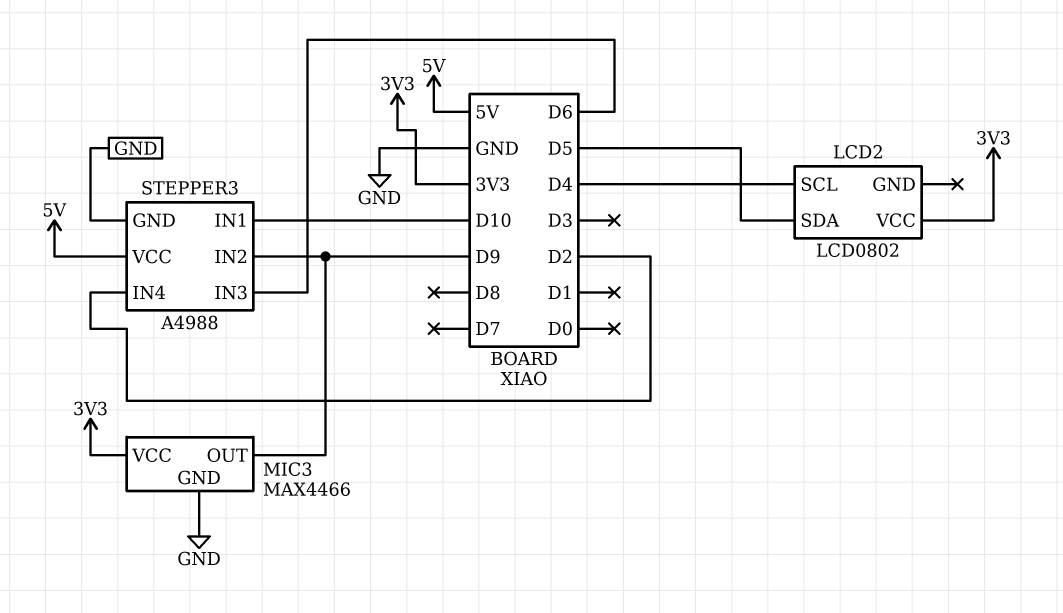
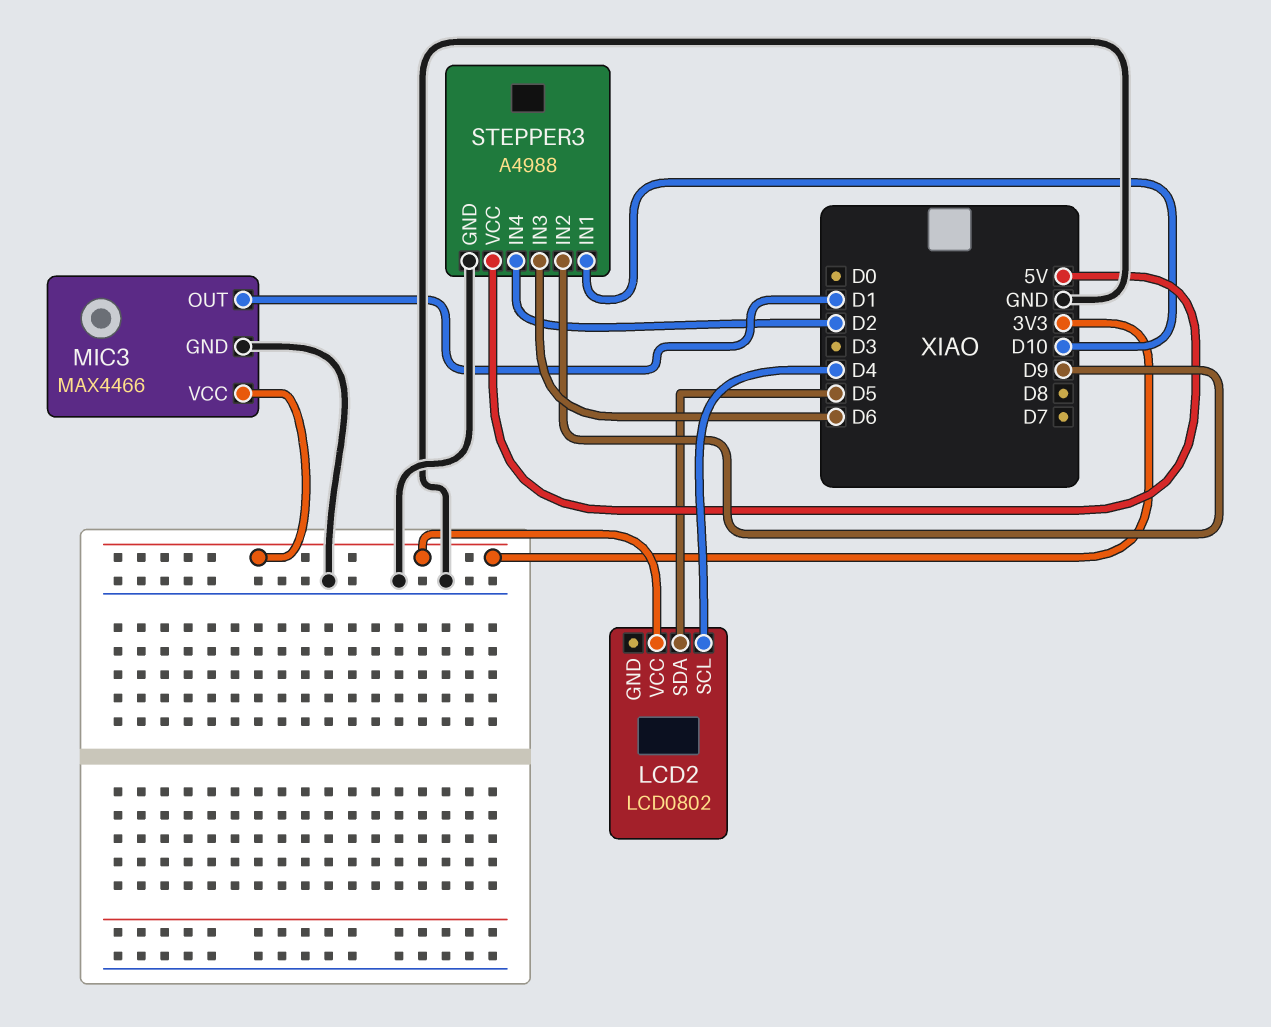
MIC3 pin OUT: D9 -> D1

